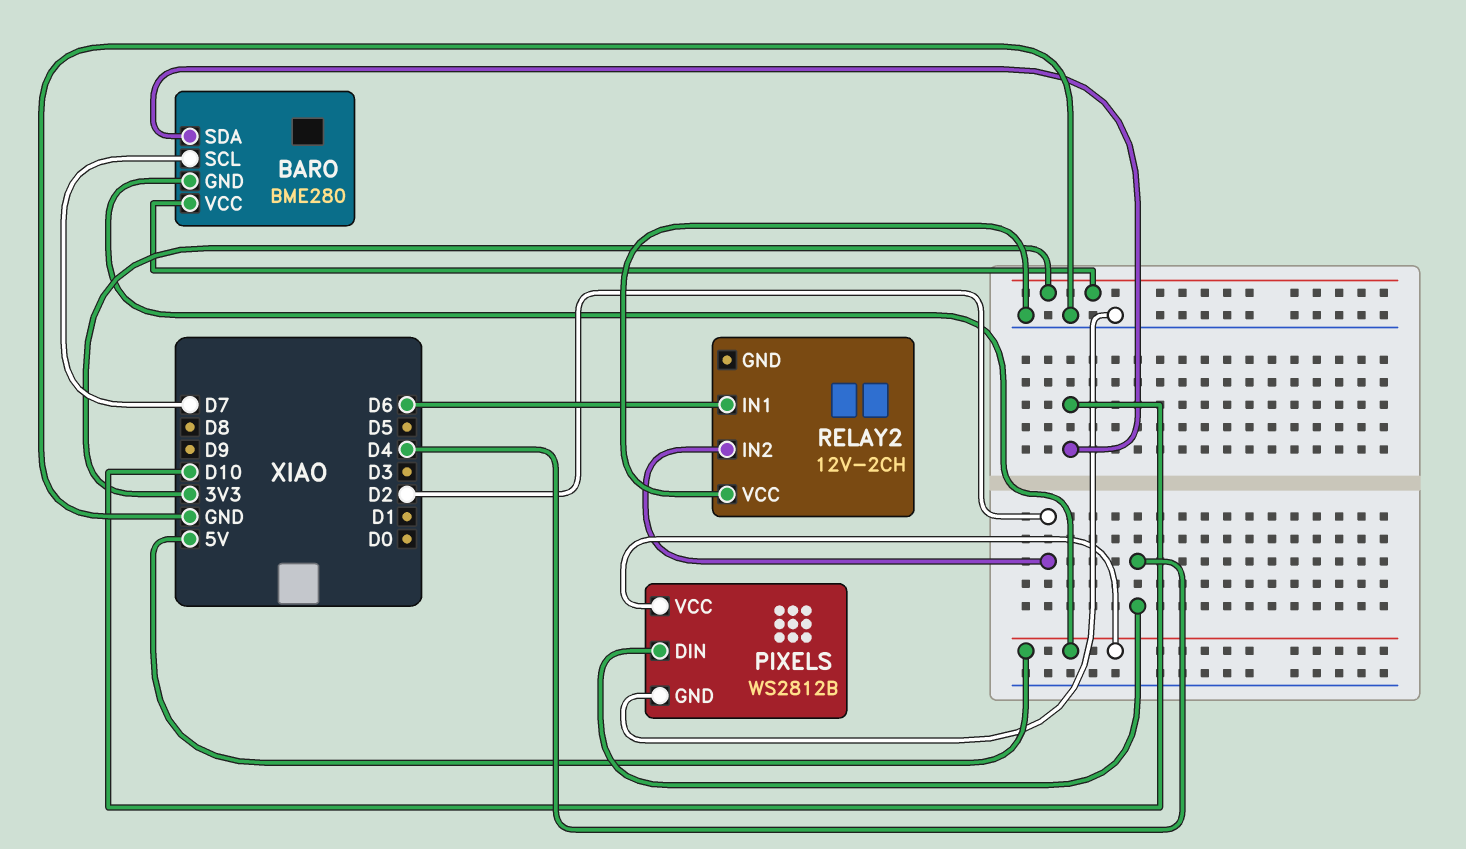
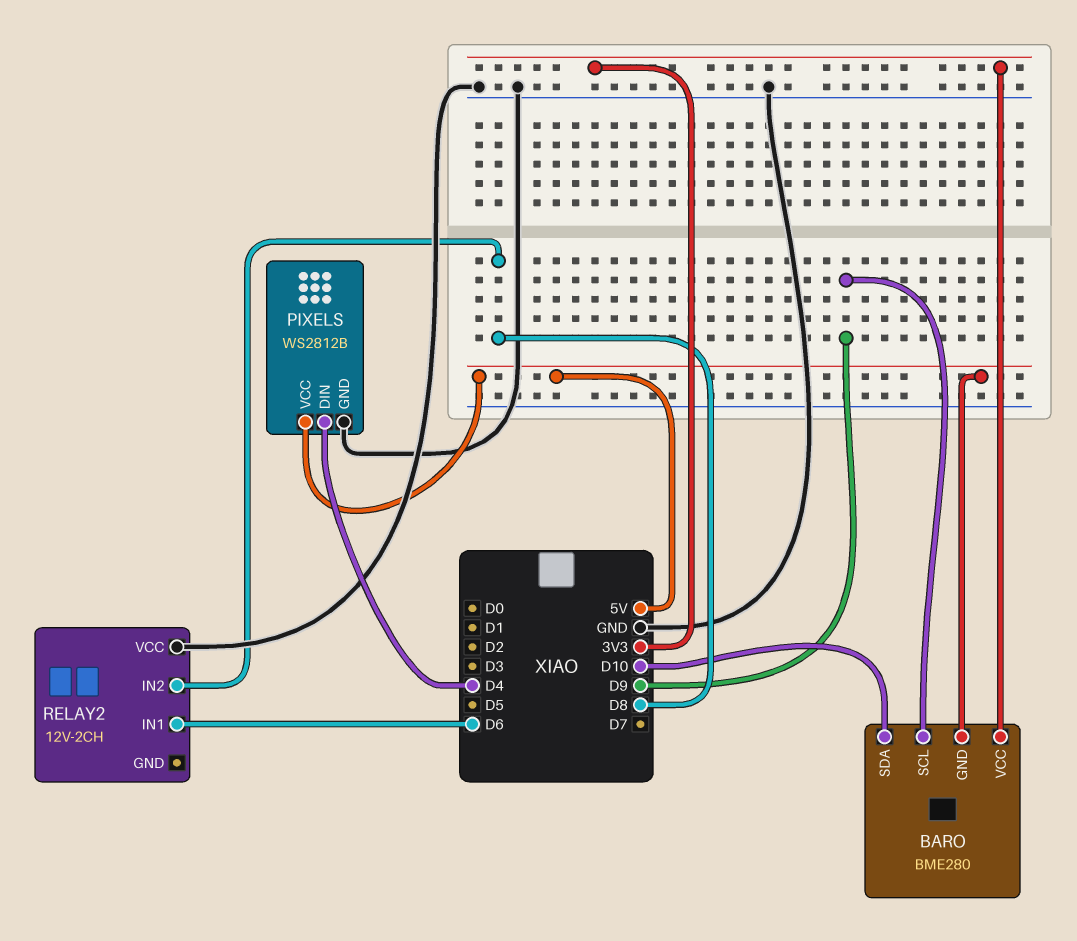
BARO pin SCL: D7 -> D9
RELAY2 pin IN2: D2 -> D8

